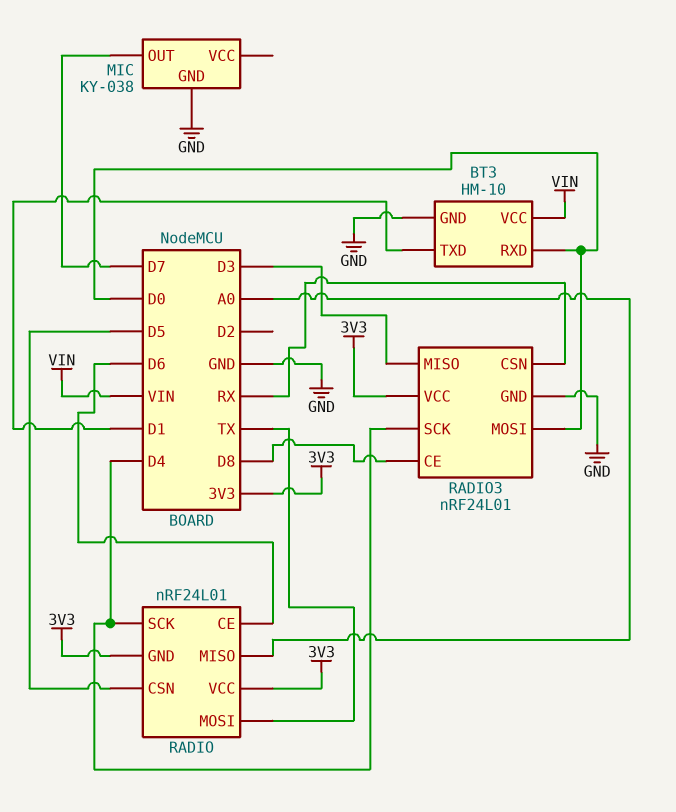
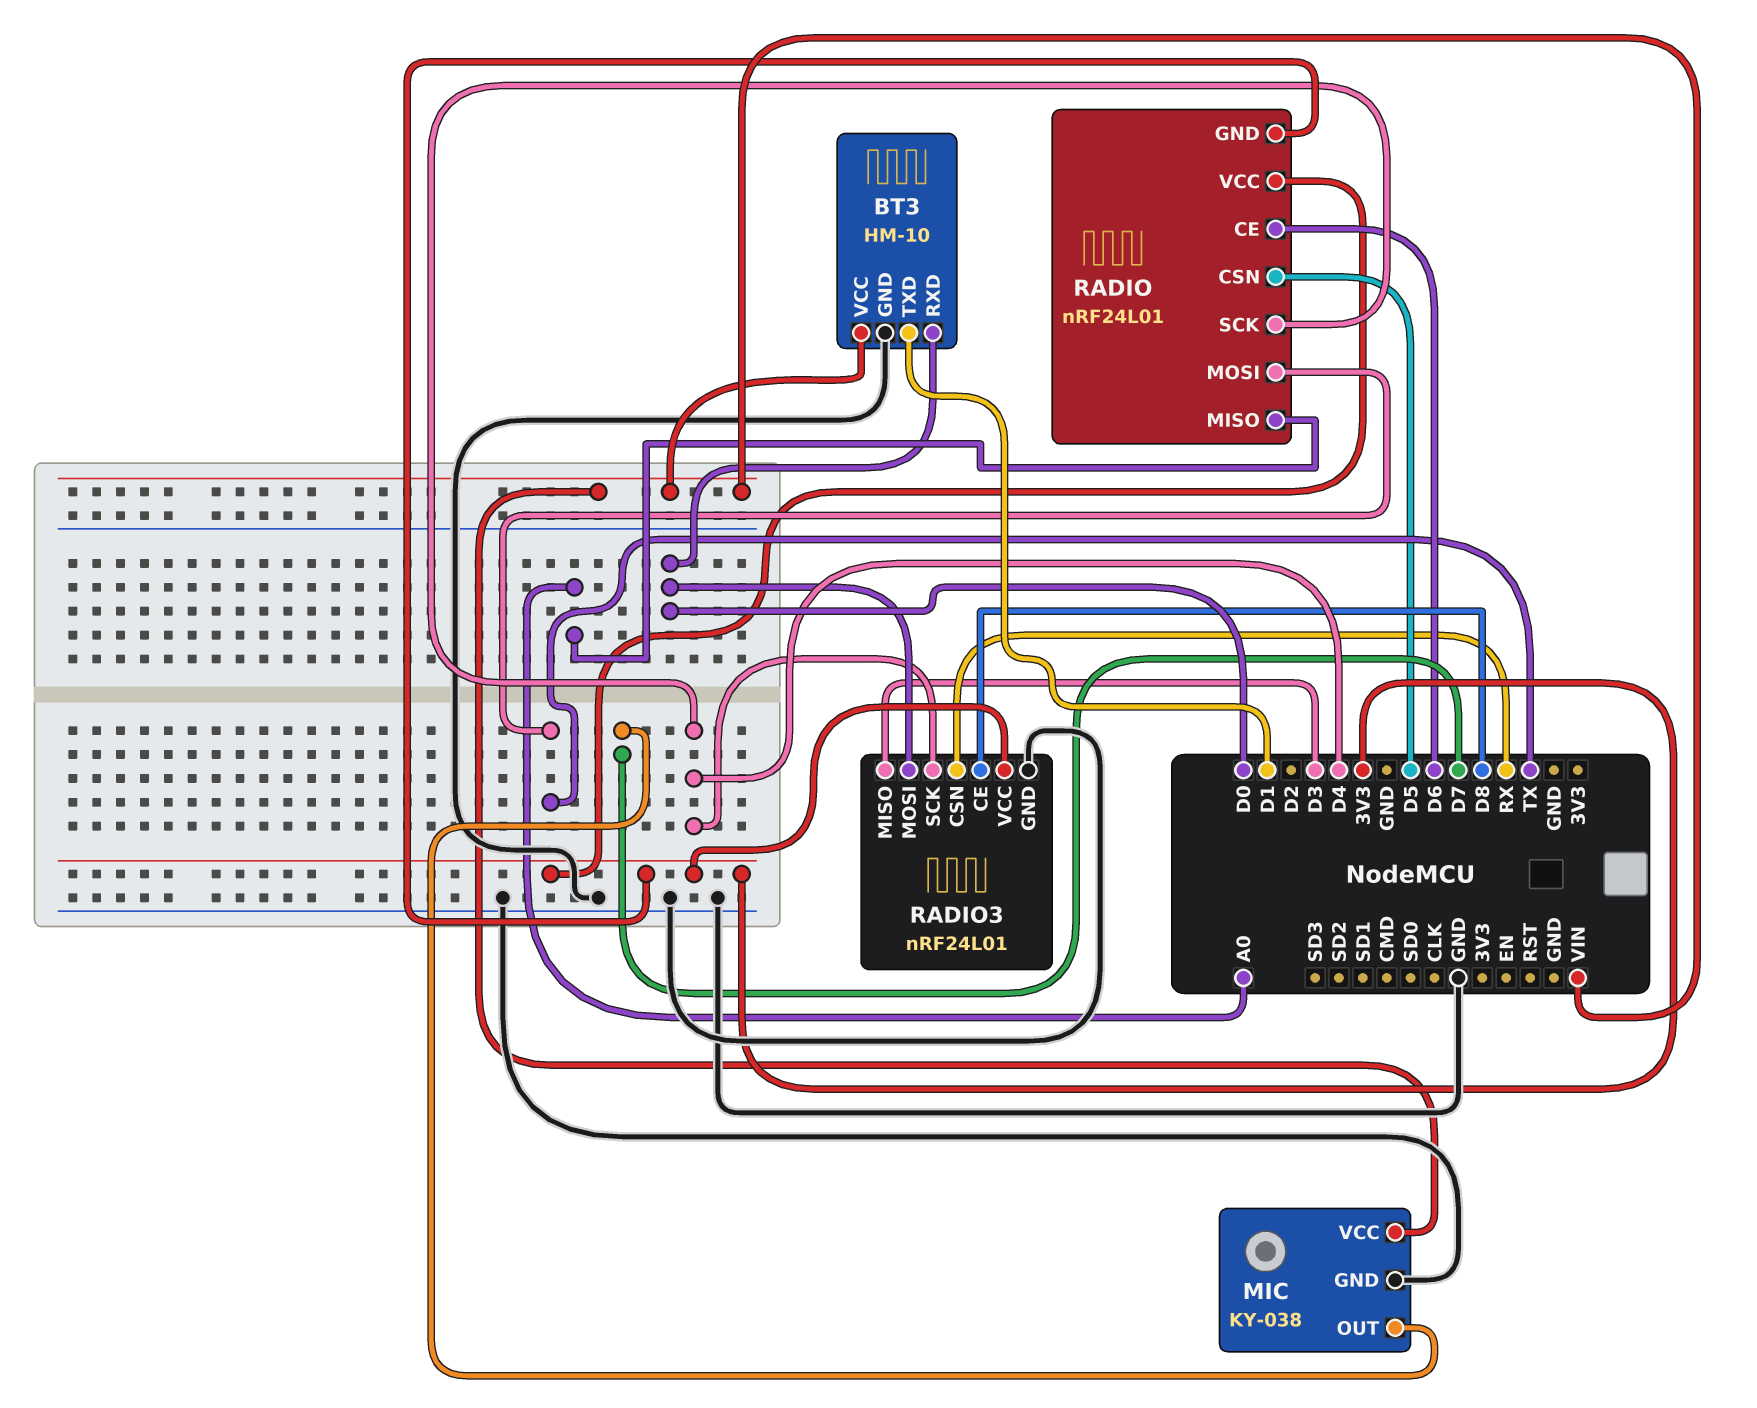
MIC pin VCC: none -> VIN

